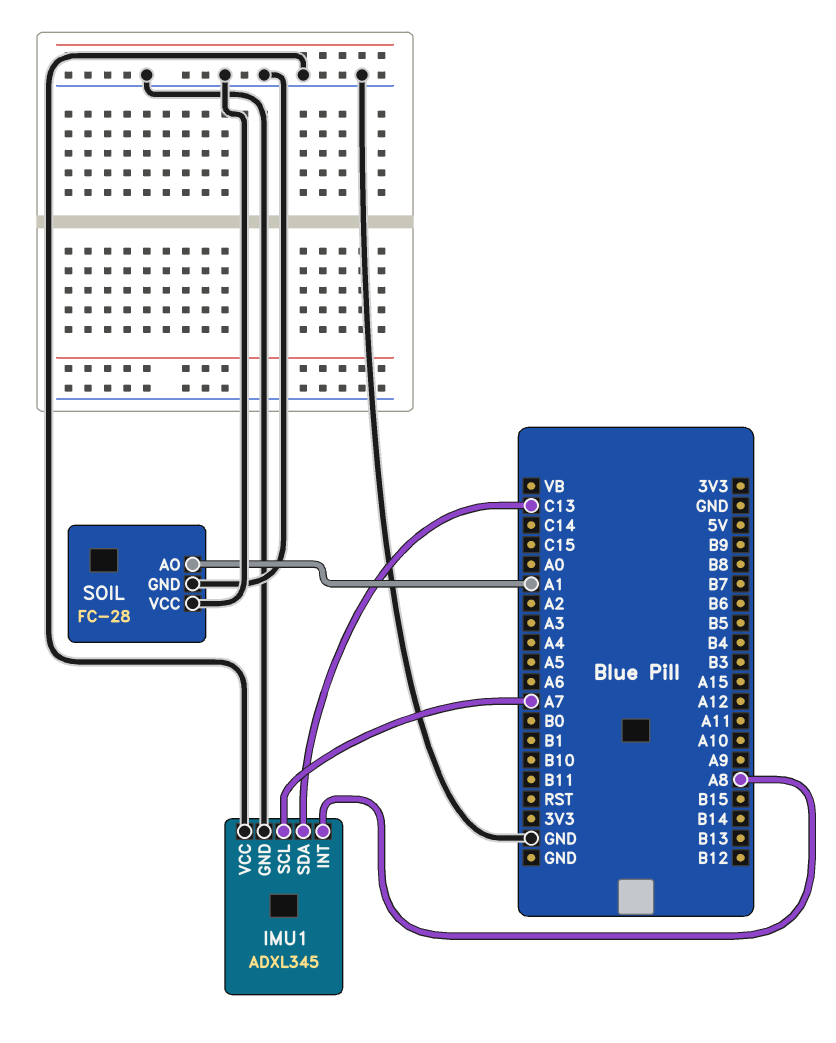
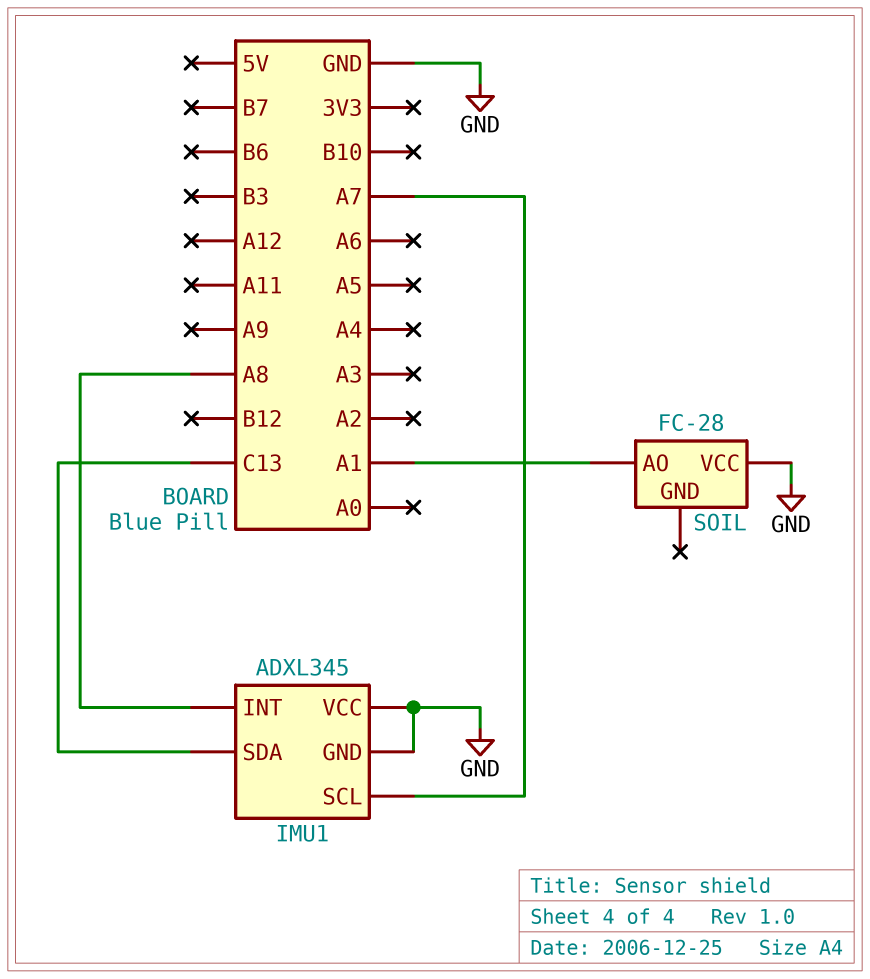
SOIL pin GND: GND -> none

